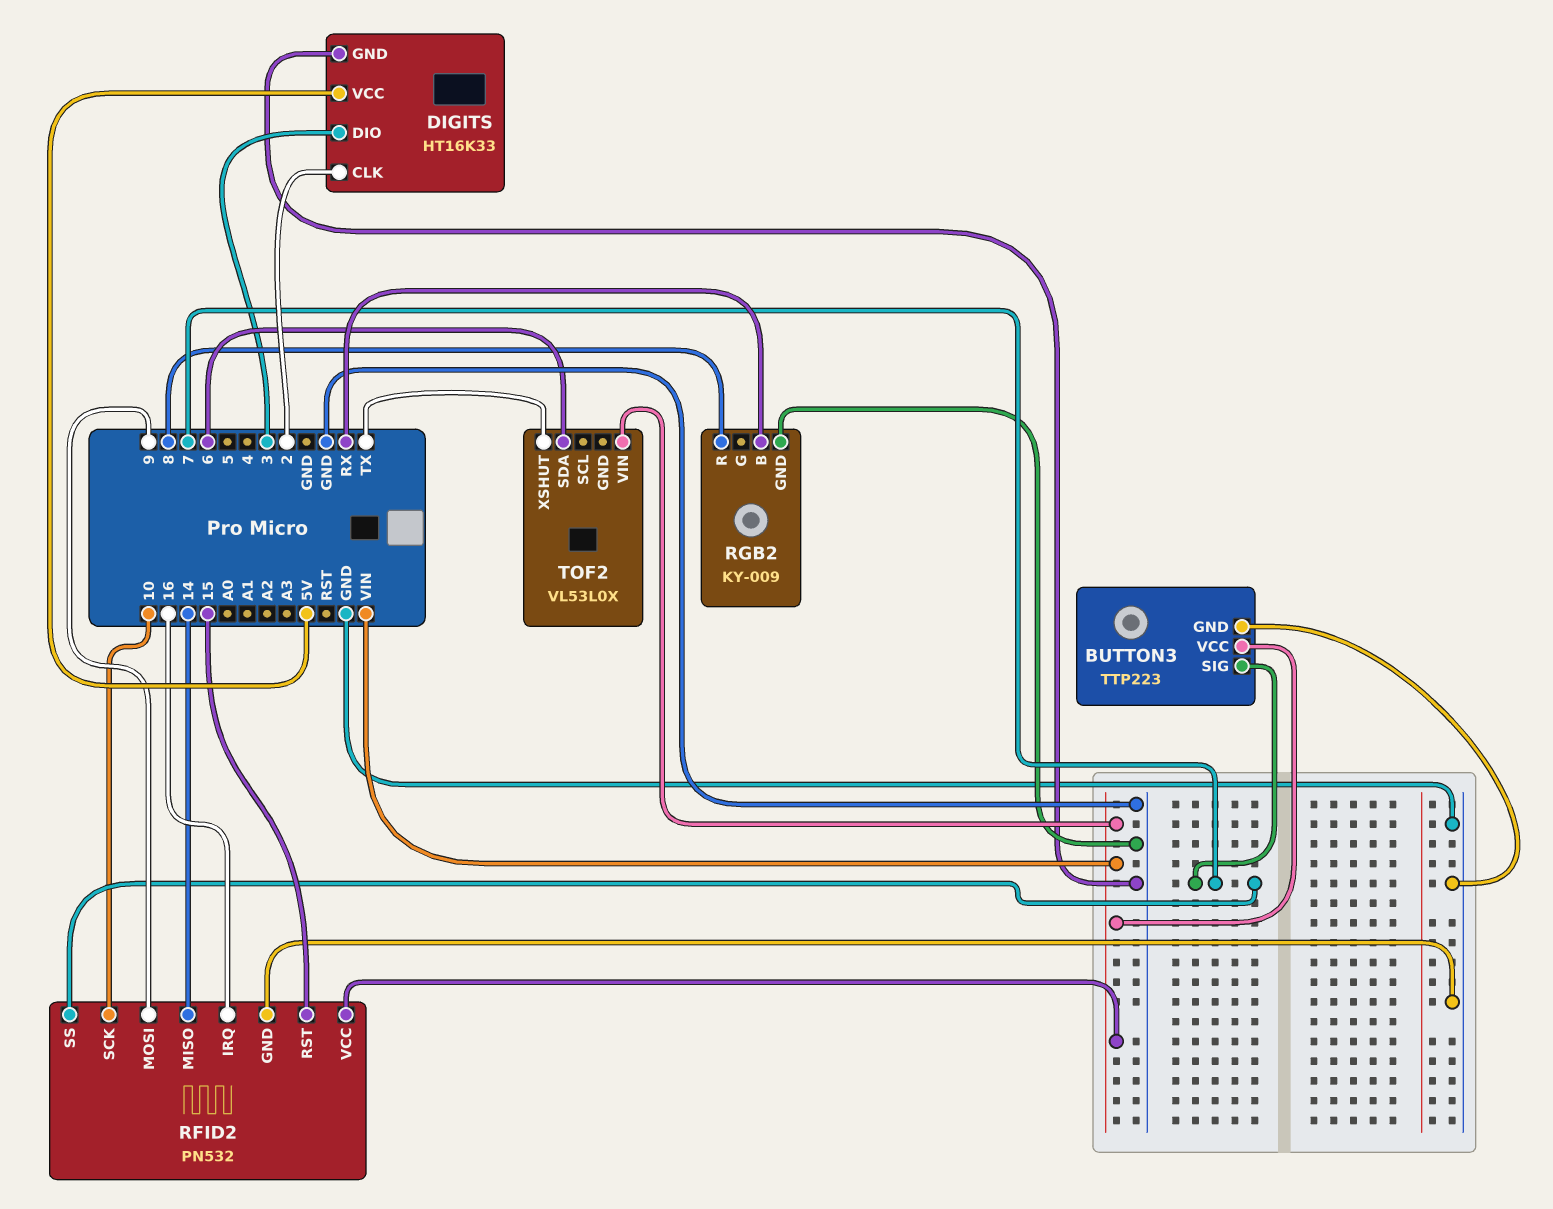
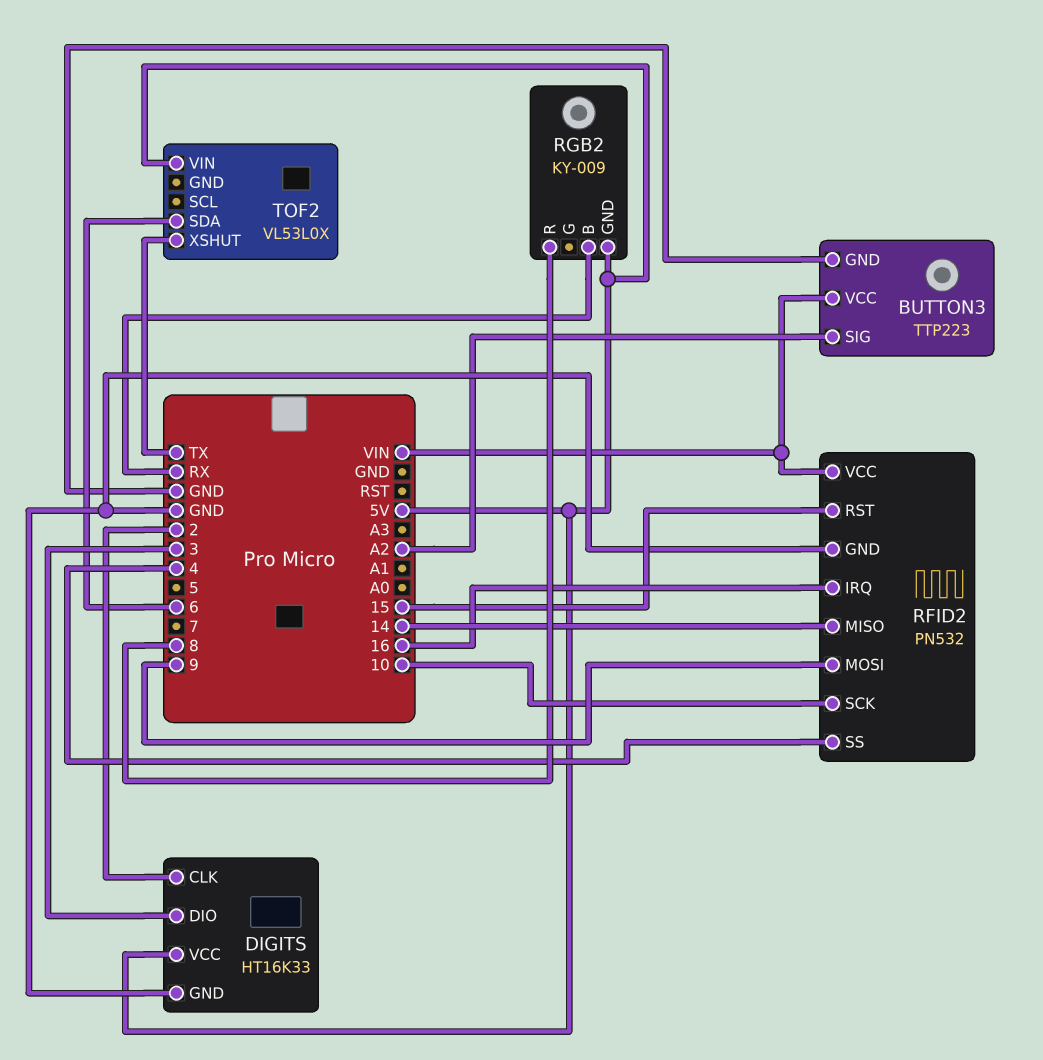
BUTTON3 pin SIG: 7 -> A2
RFID2 pin SS: 7 -> 4
RGB2 pin GND: GND -> 5V
TOF2 pin VIN: VIN -> 5V

